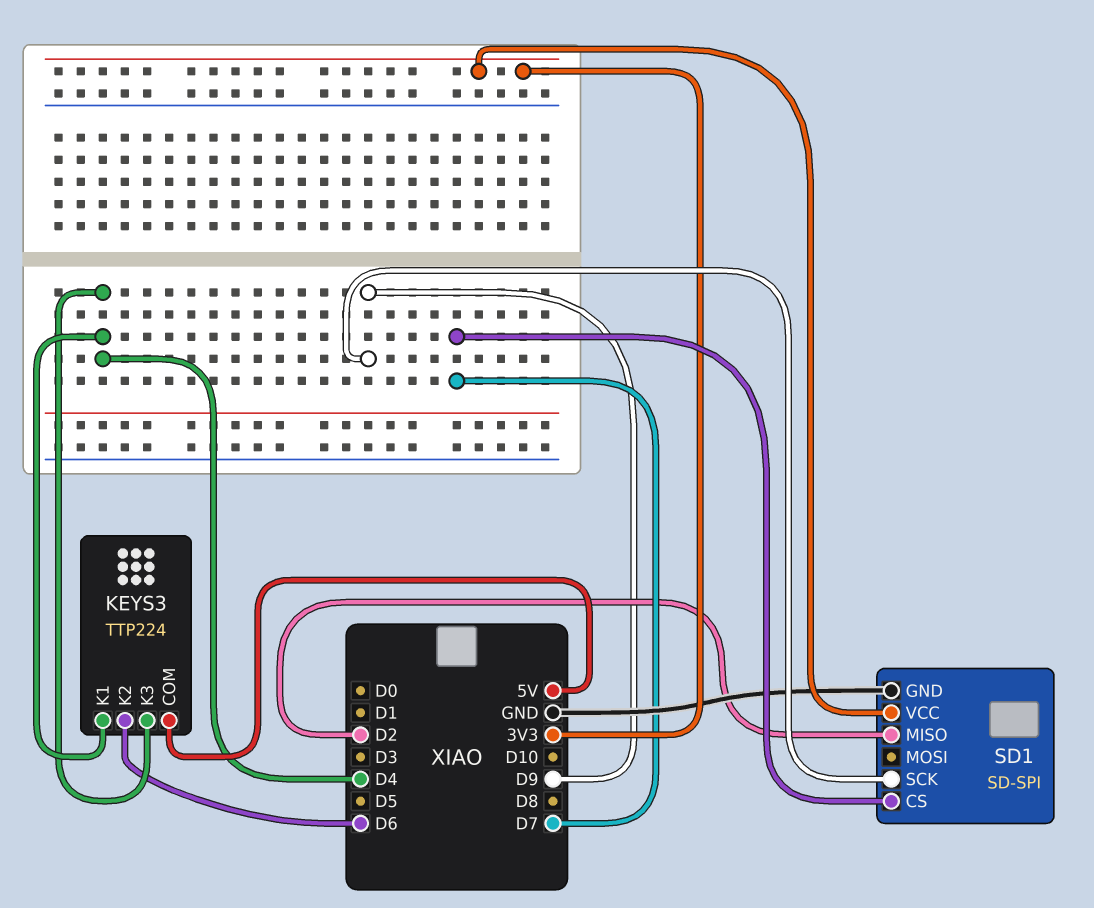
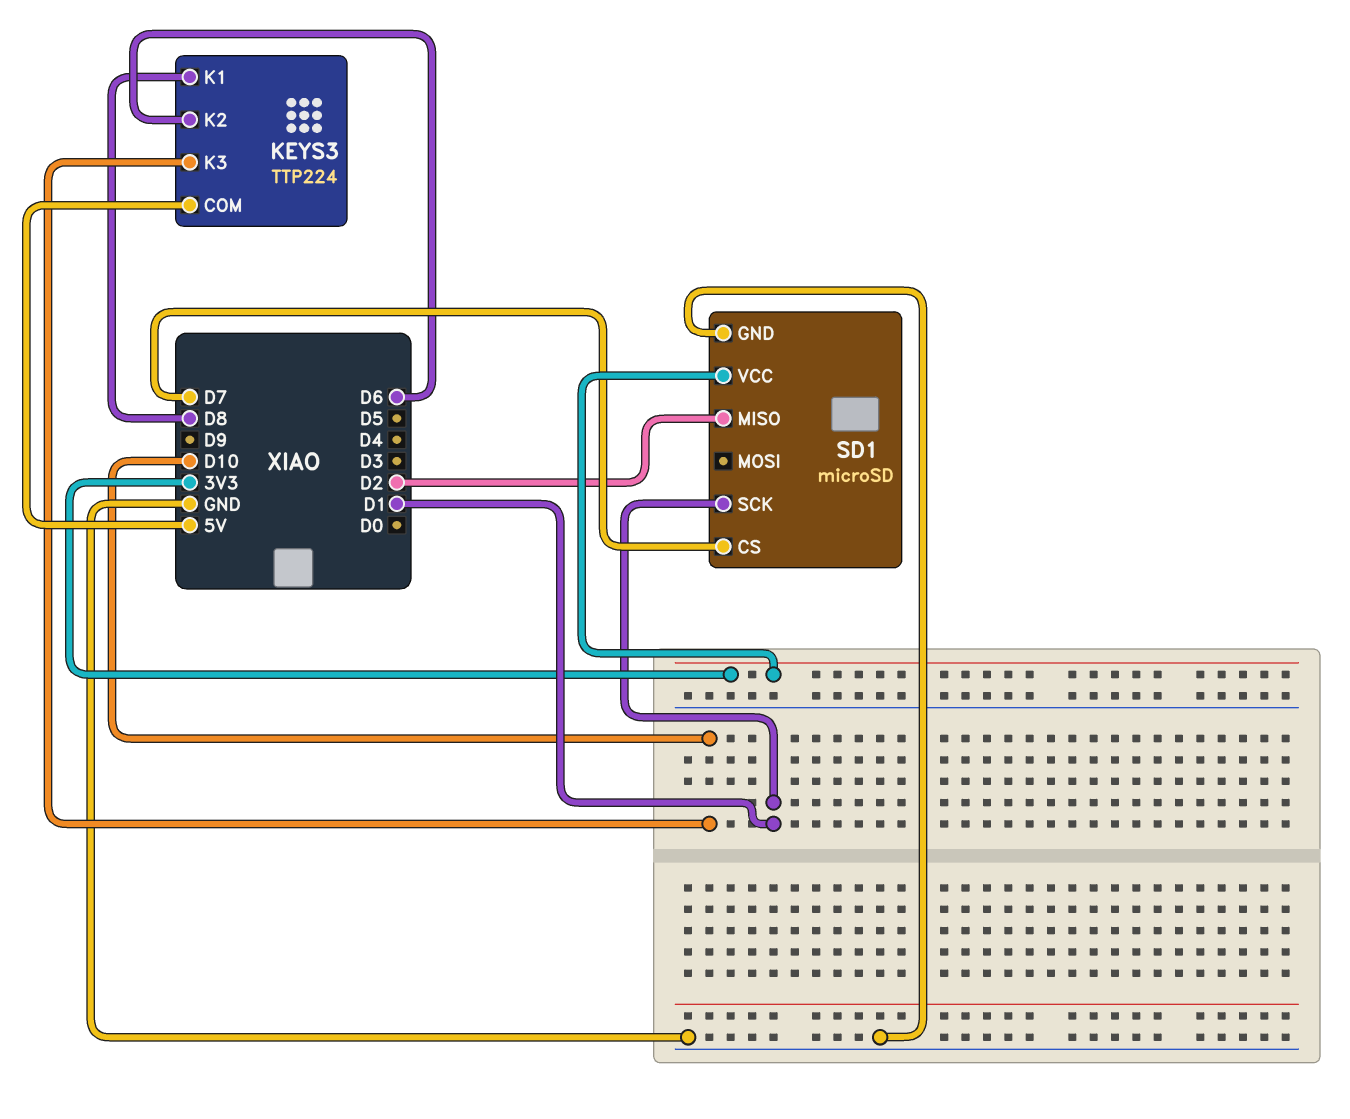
KEYS3 pin K1: D4 -> D8
KEYS3 pin K3: D4 -> D10
SD1: SD-SPI -> microSD
SD1 pin SCK: D9 -> D1

